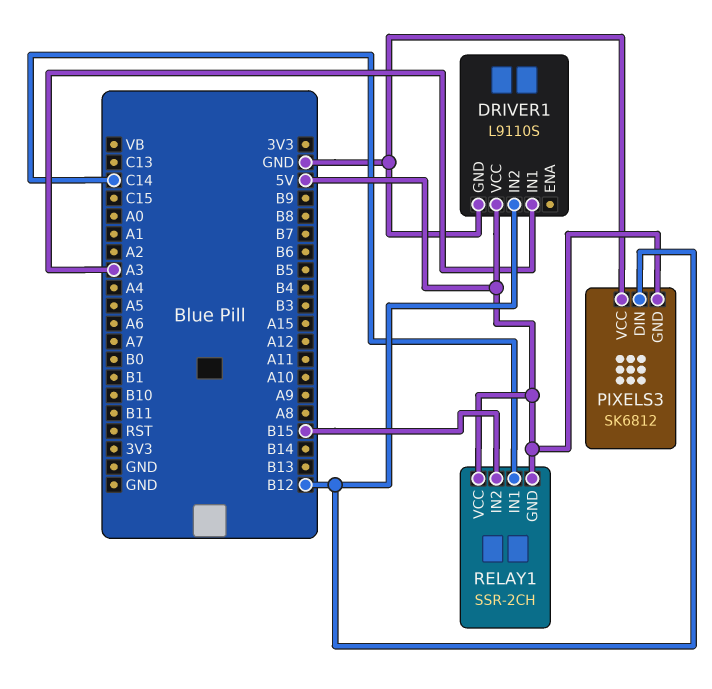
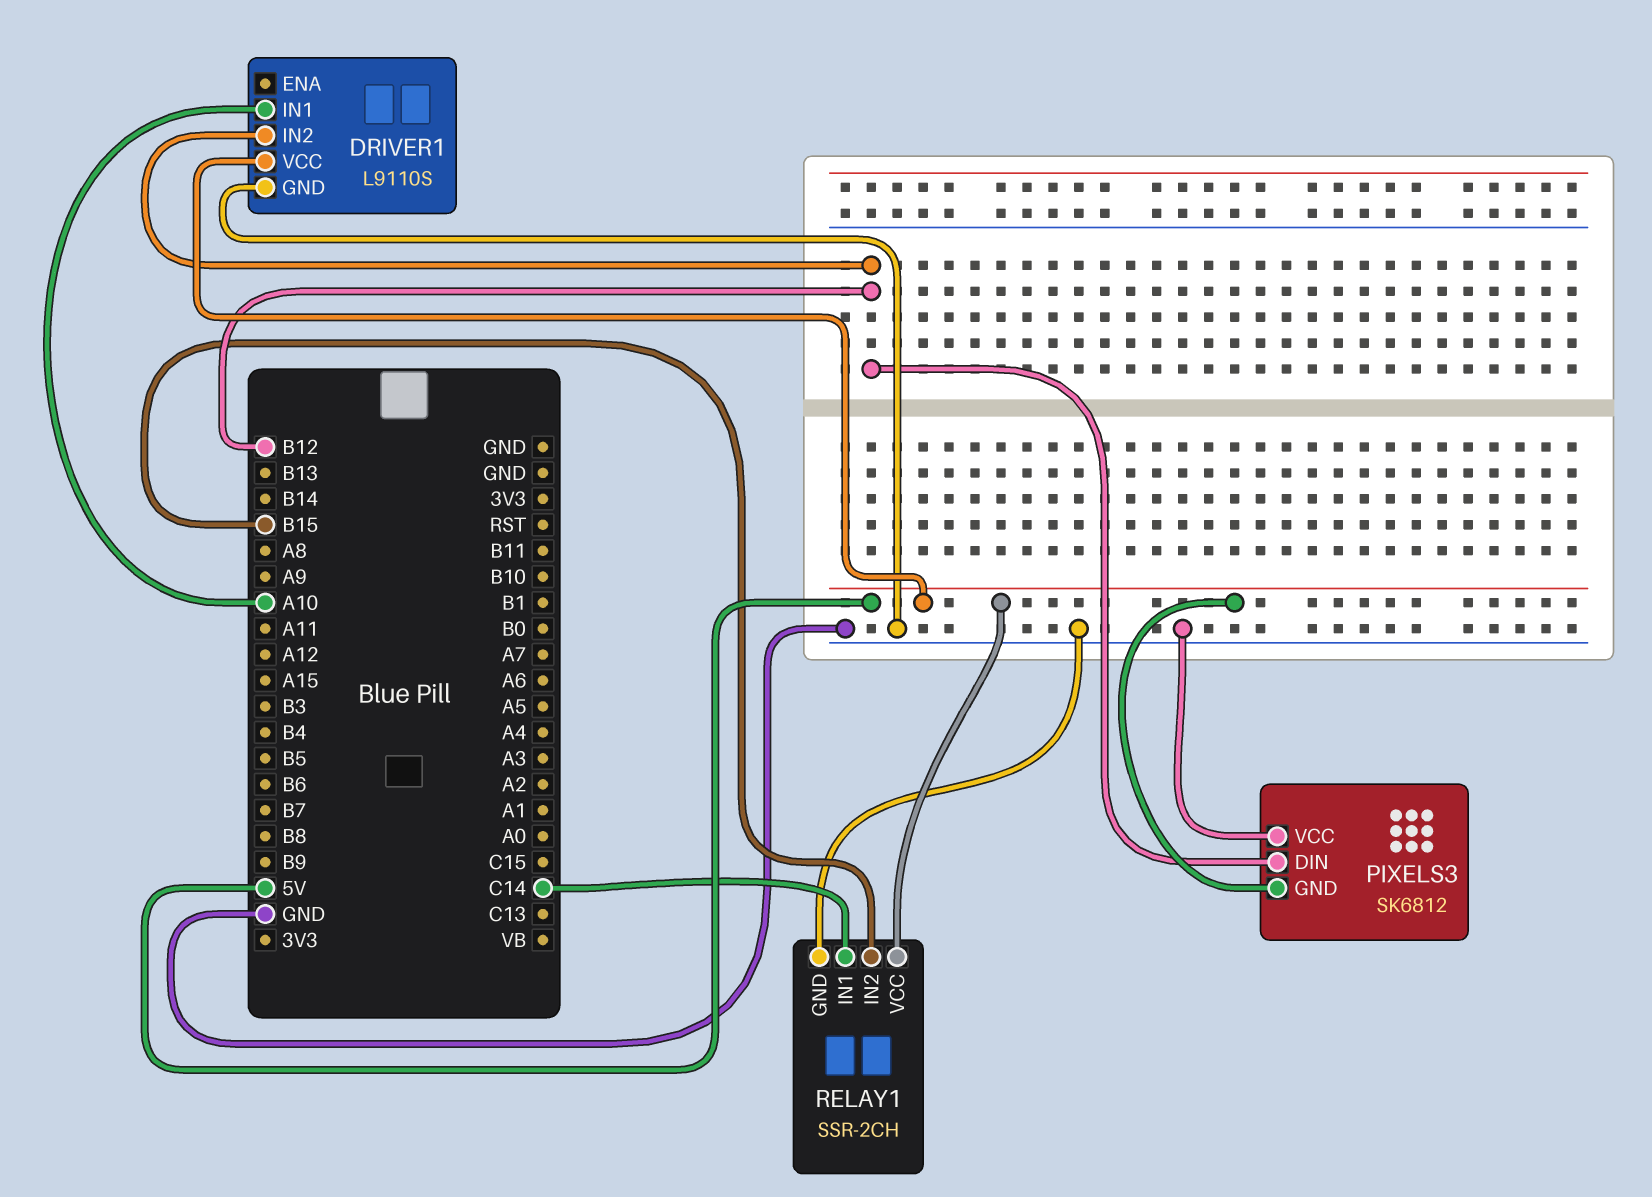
DRIVER1 pin IN1: A3 -> A10
RELAY1 pin GND: 5V -> GND

